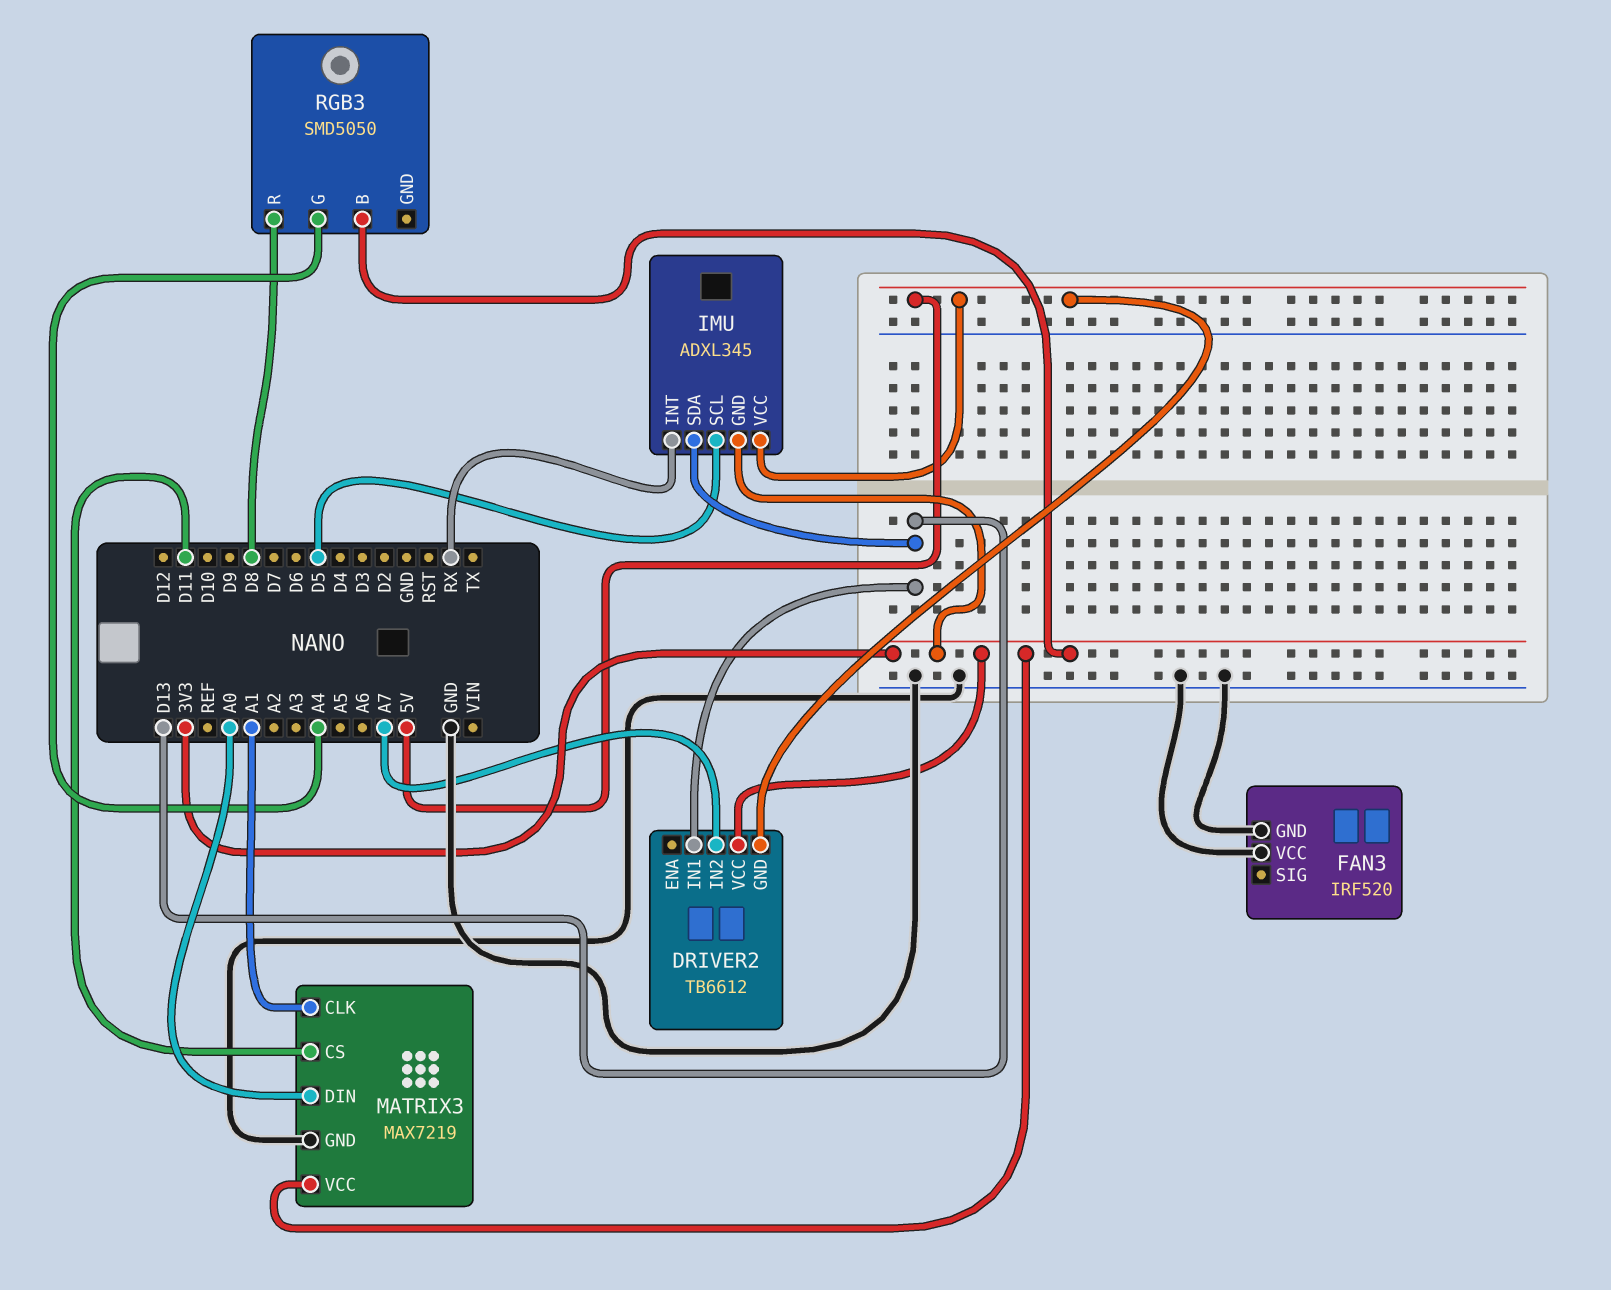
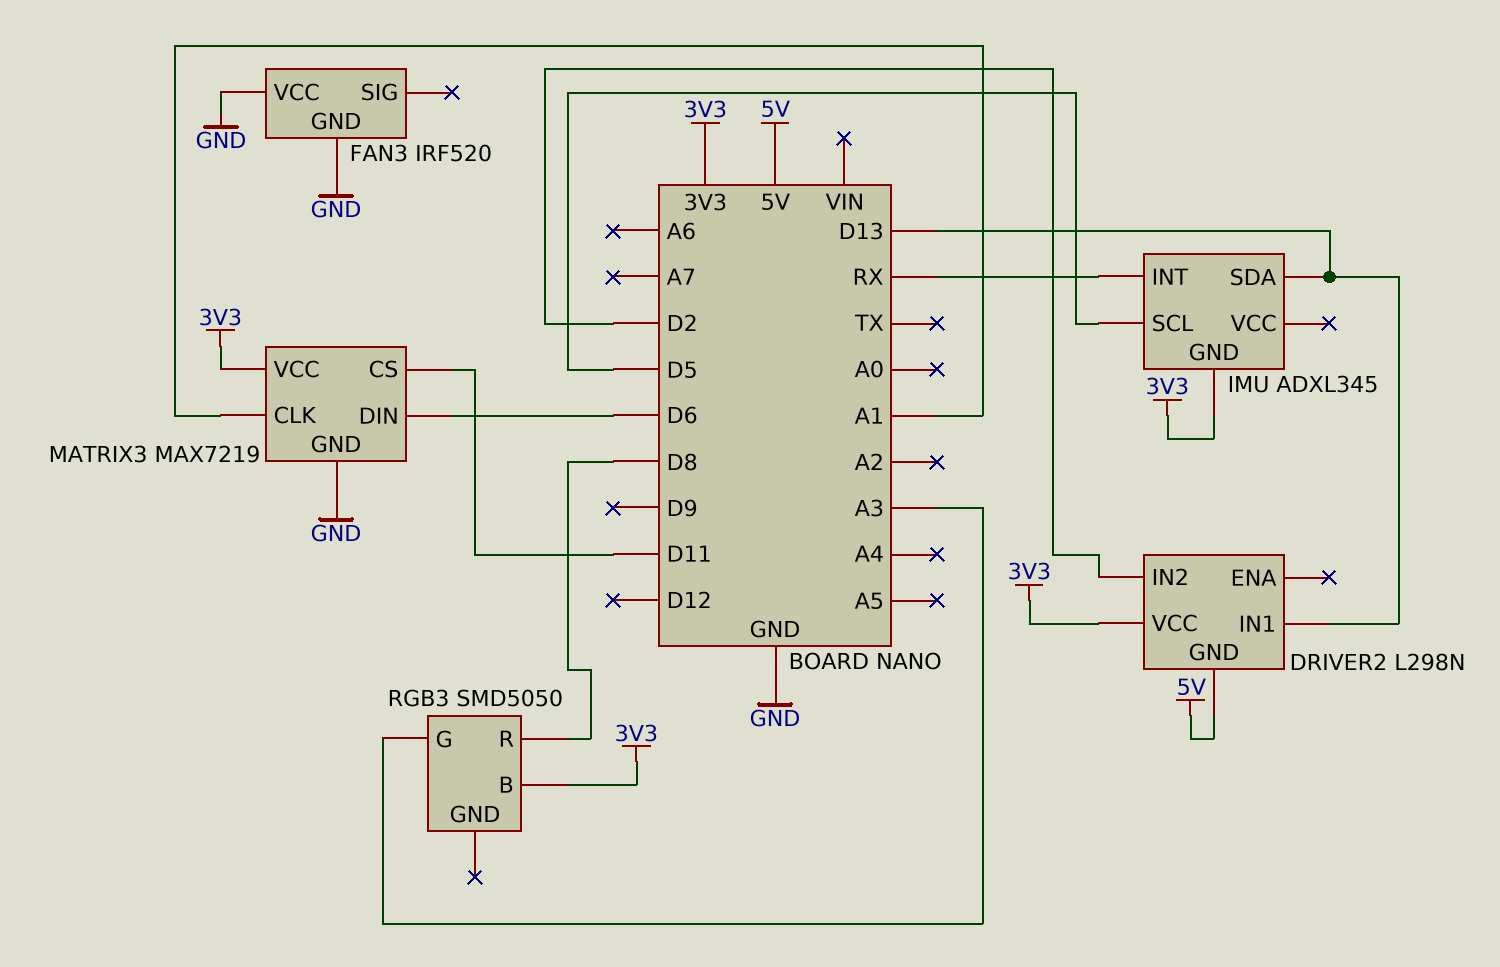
DRIVER2: TB6612 -> L298N
DRIVER2 pin IN2: A7 -> D2
IMU pin VCC: 5V -> none
MATRIX3 pin DIN: A0 -> D6
RGB3 pin G: A4 -> A3

